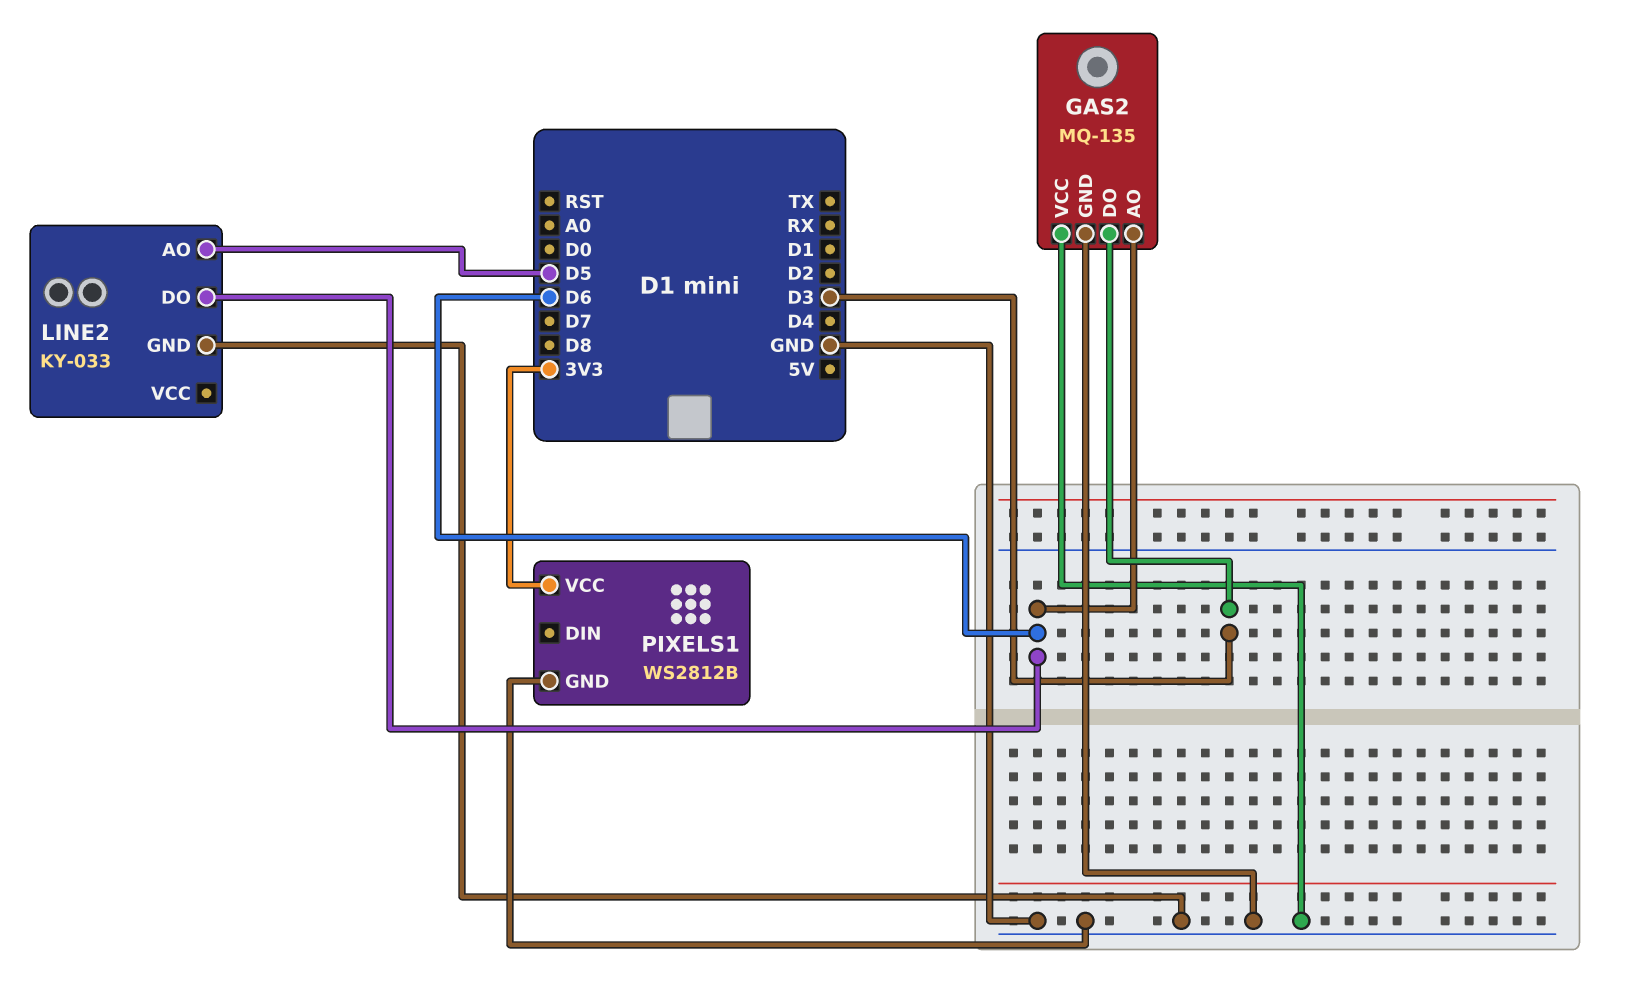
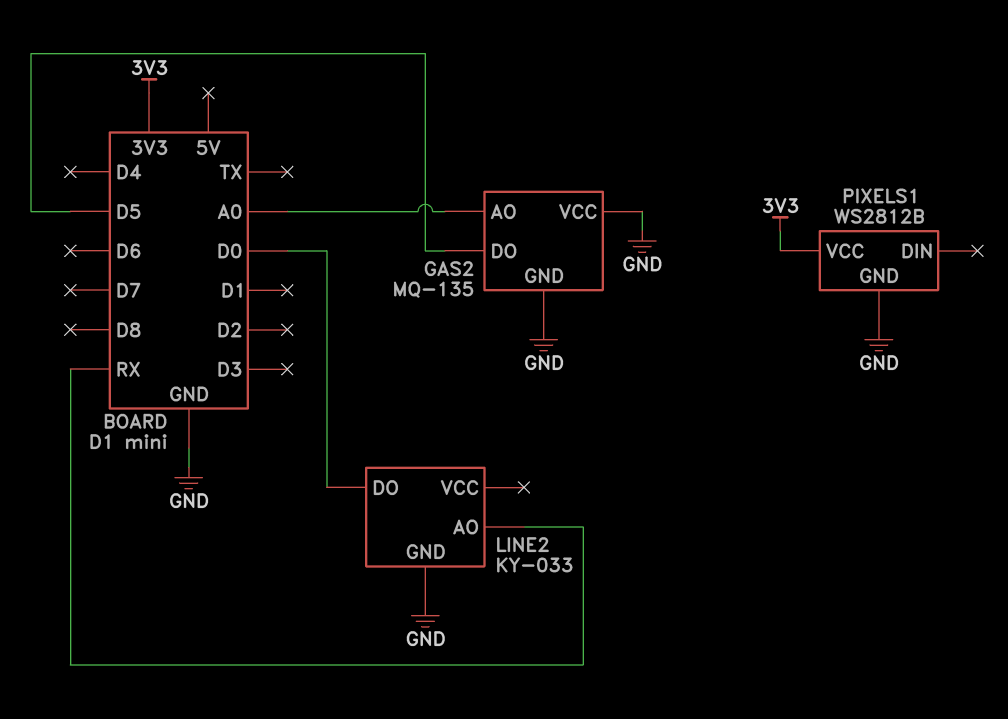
GAS2 pin AO: D6 -> A0
GAS2 pin DO: D3 -> D5
LINE2 pin AO: D5 -> RX
LINE2 pin DO: D6 -> D0

